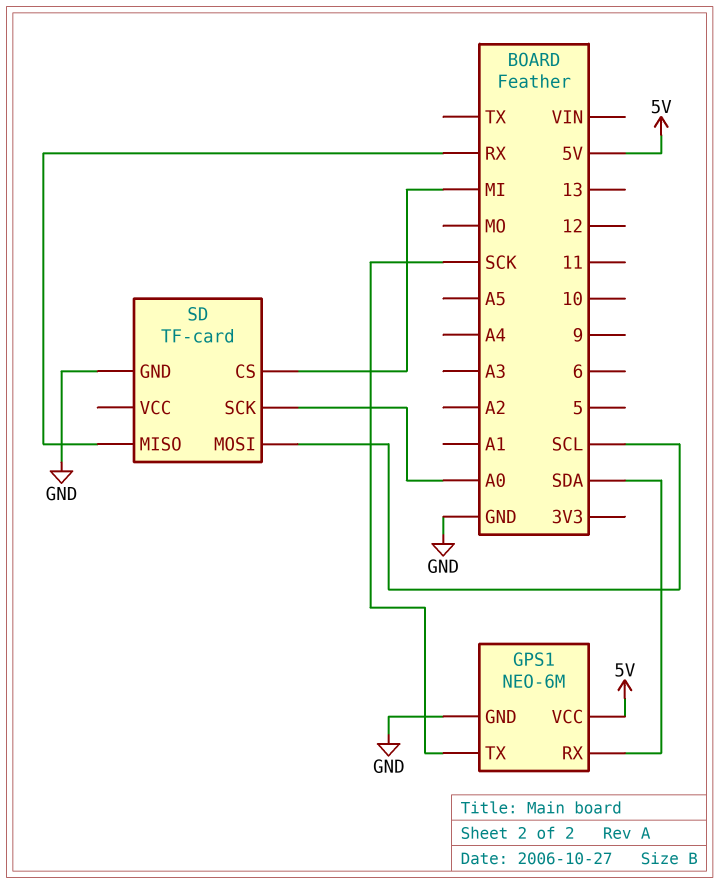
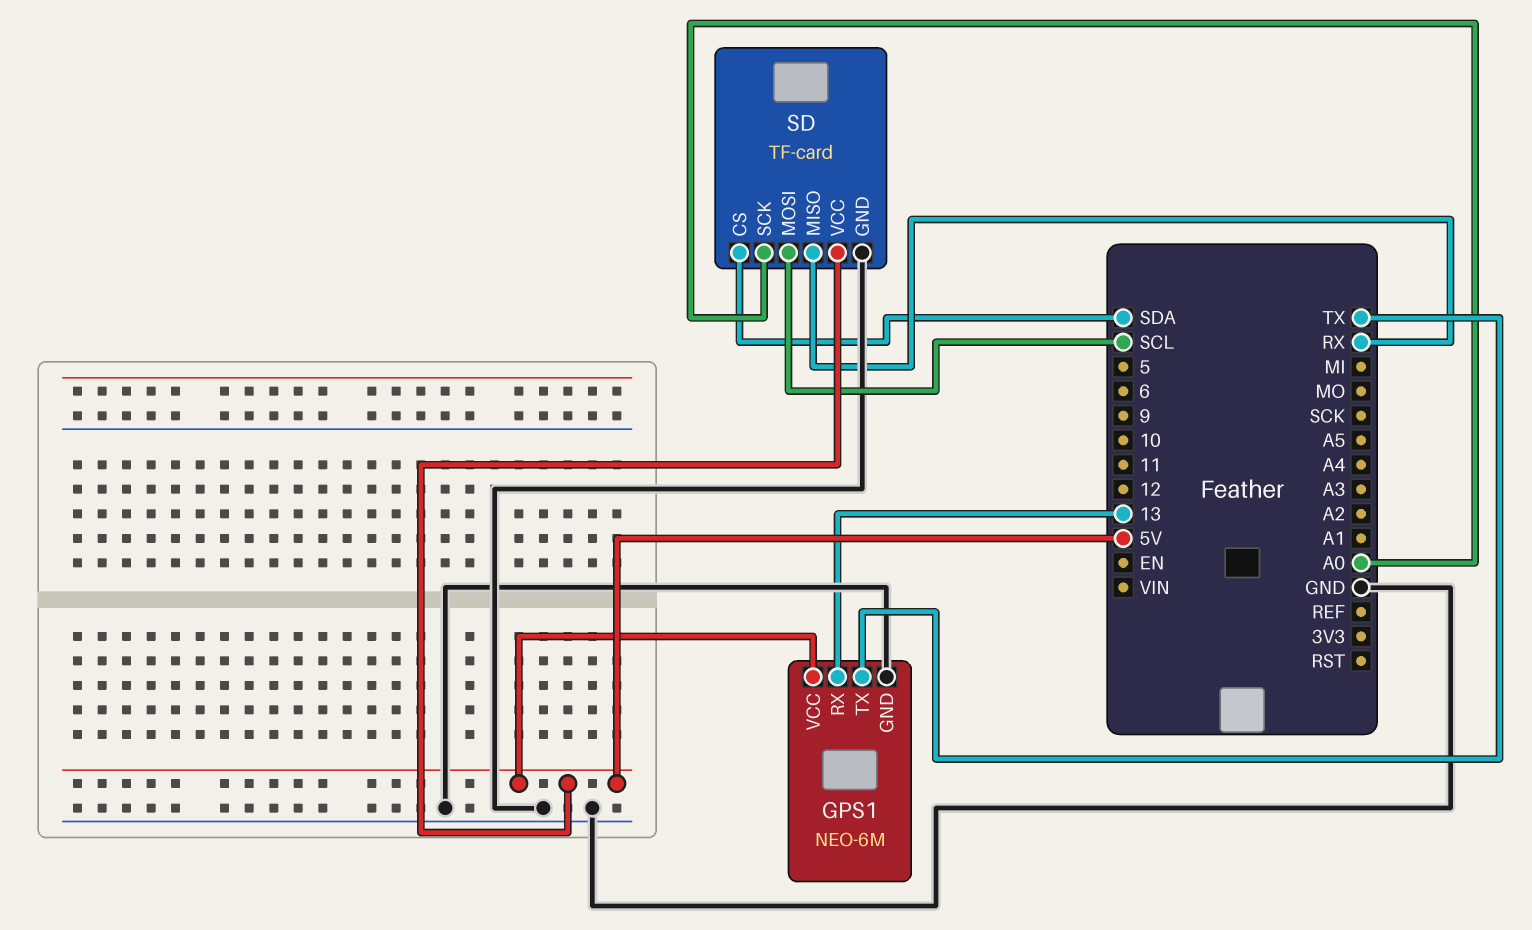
GPS1 pin RX: SDA -> 13
GPS1 pin TX: SCK -> TX
SD pin CS: MI -> SDA
SD pin VCC: none -> 5V

